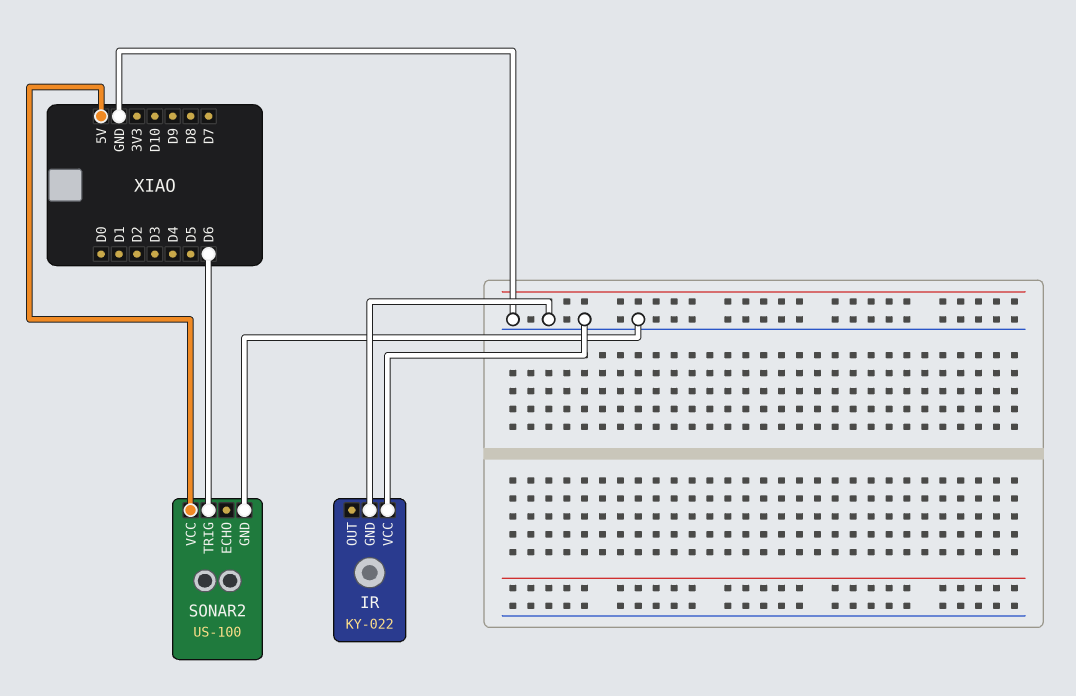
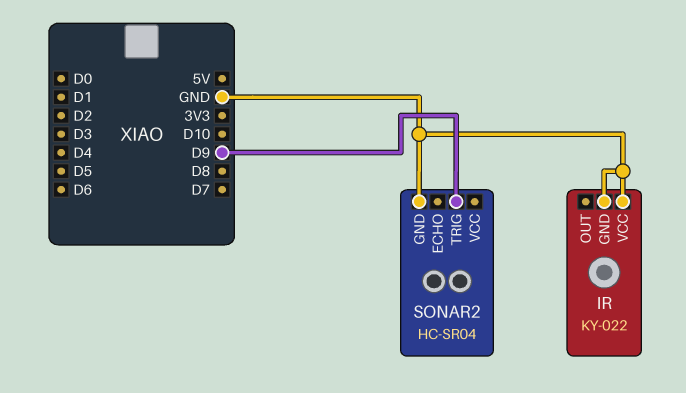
SONAR2: US-100 -> HC-SR04
SONAR2 pin TRIG: D6 -> D9
SONAR2 pin VCC: 5V -> none

